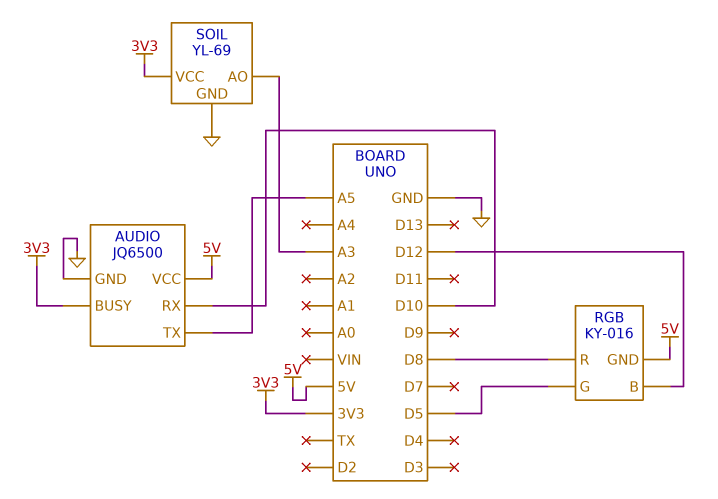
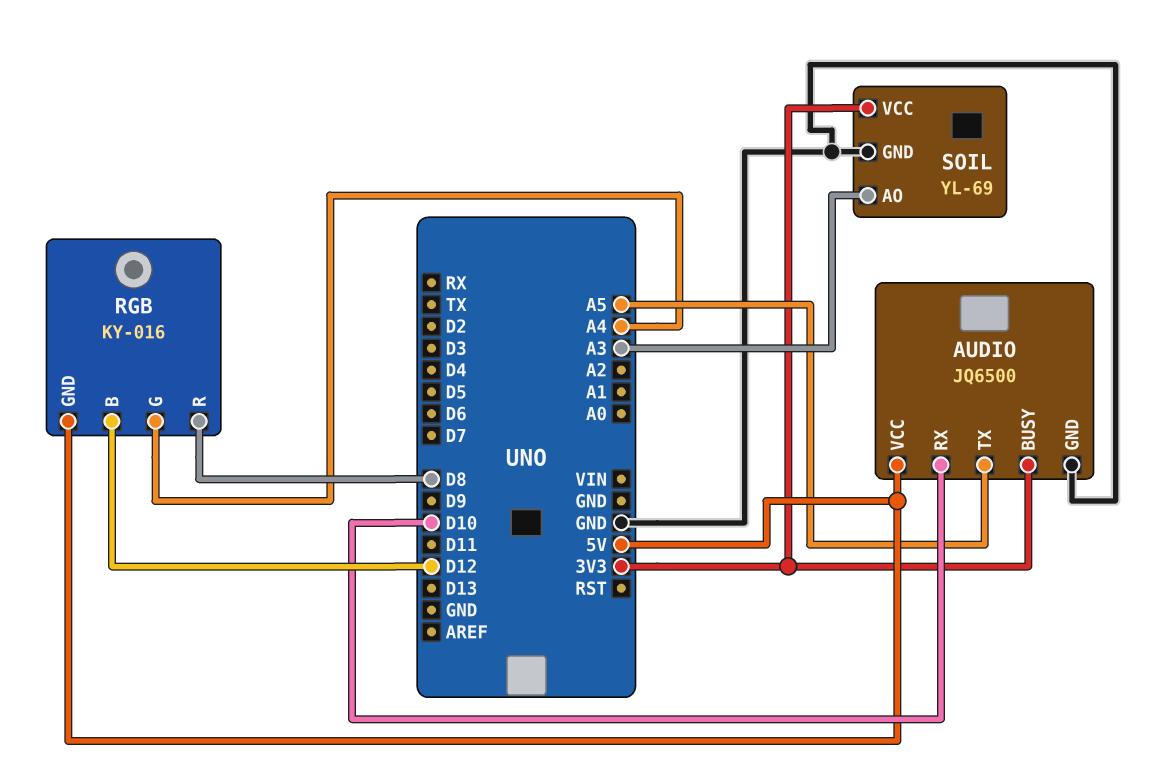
RGB pin G: D5 -> A4

